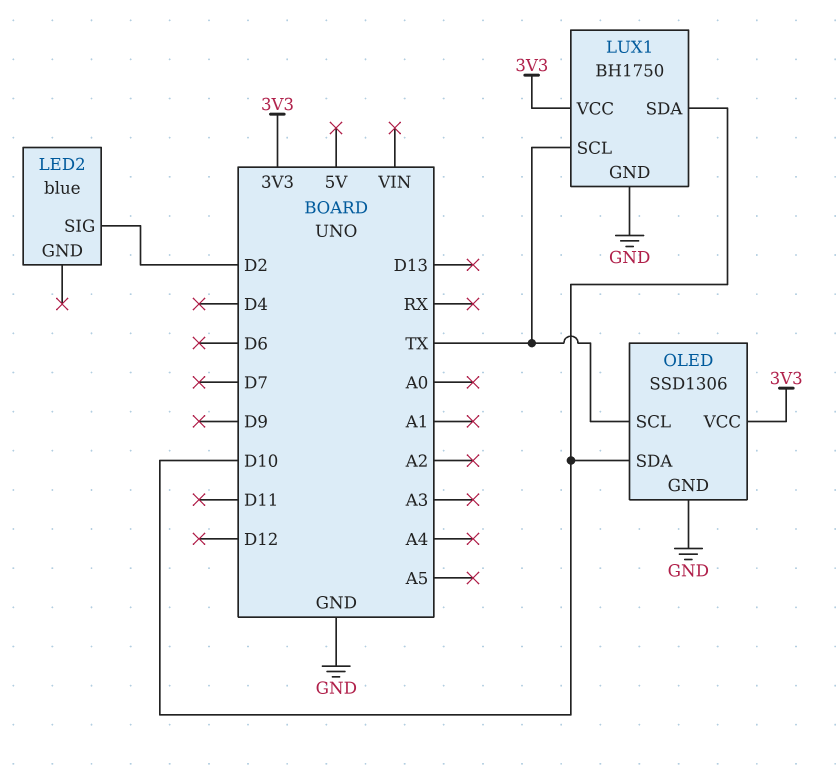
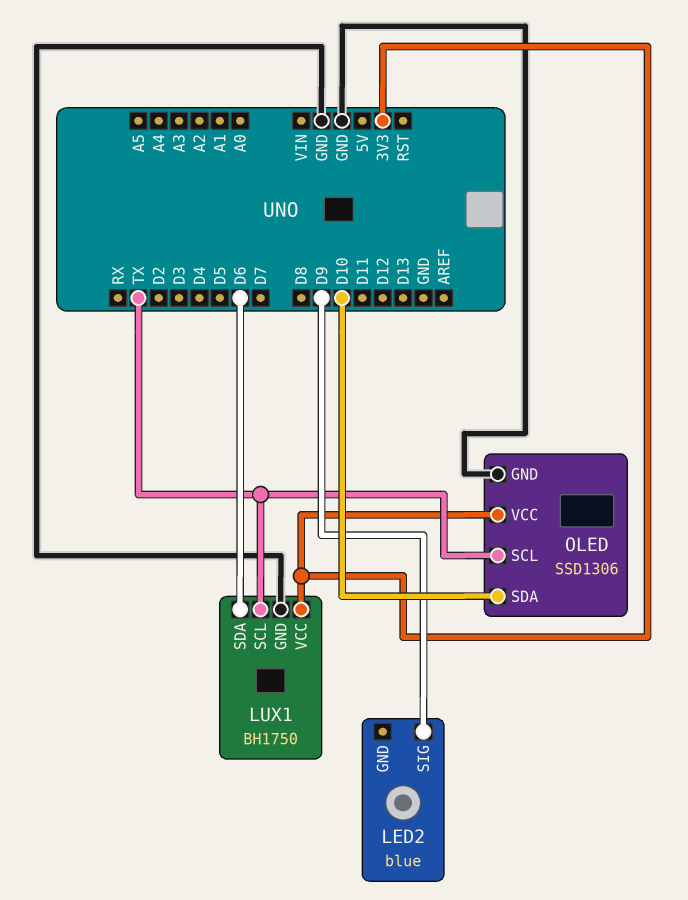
LED2 pin SIG: D2 -> D9
LUX1 pin SDA: D10 -> D6

